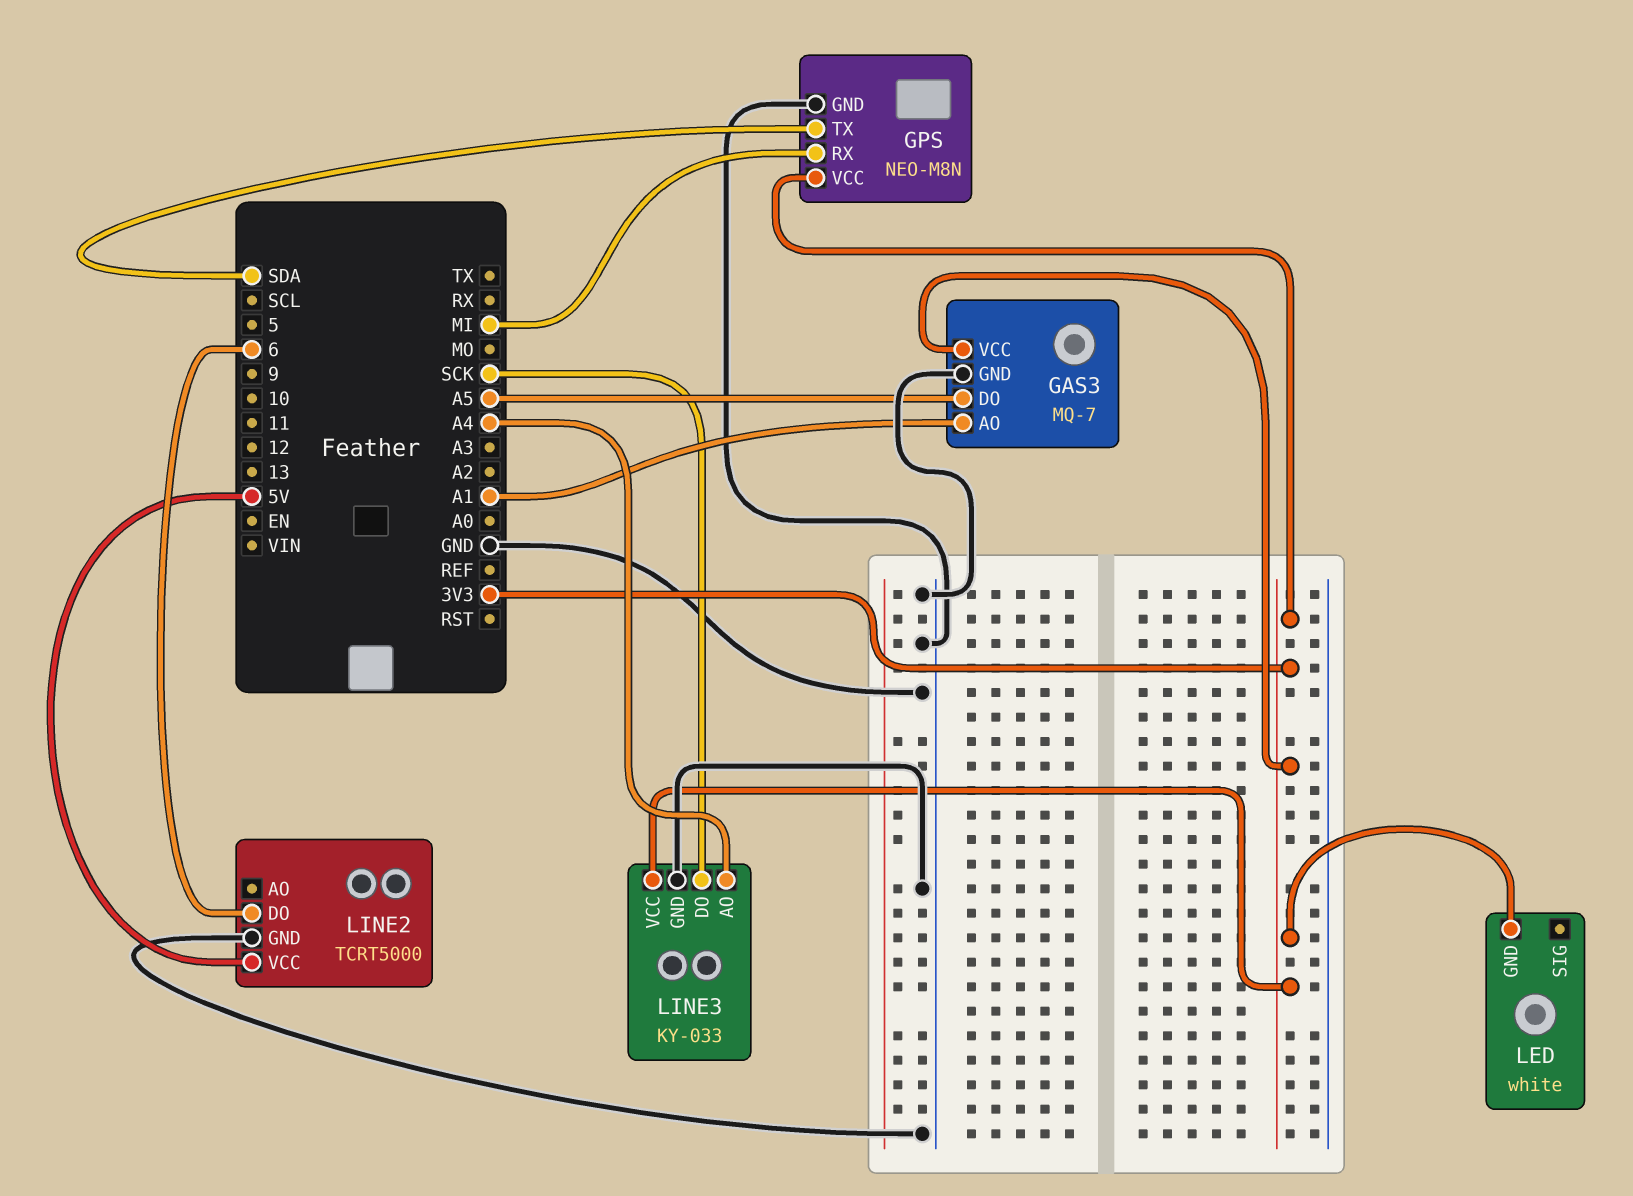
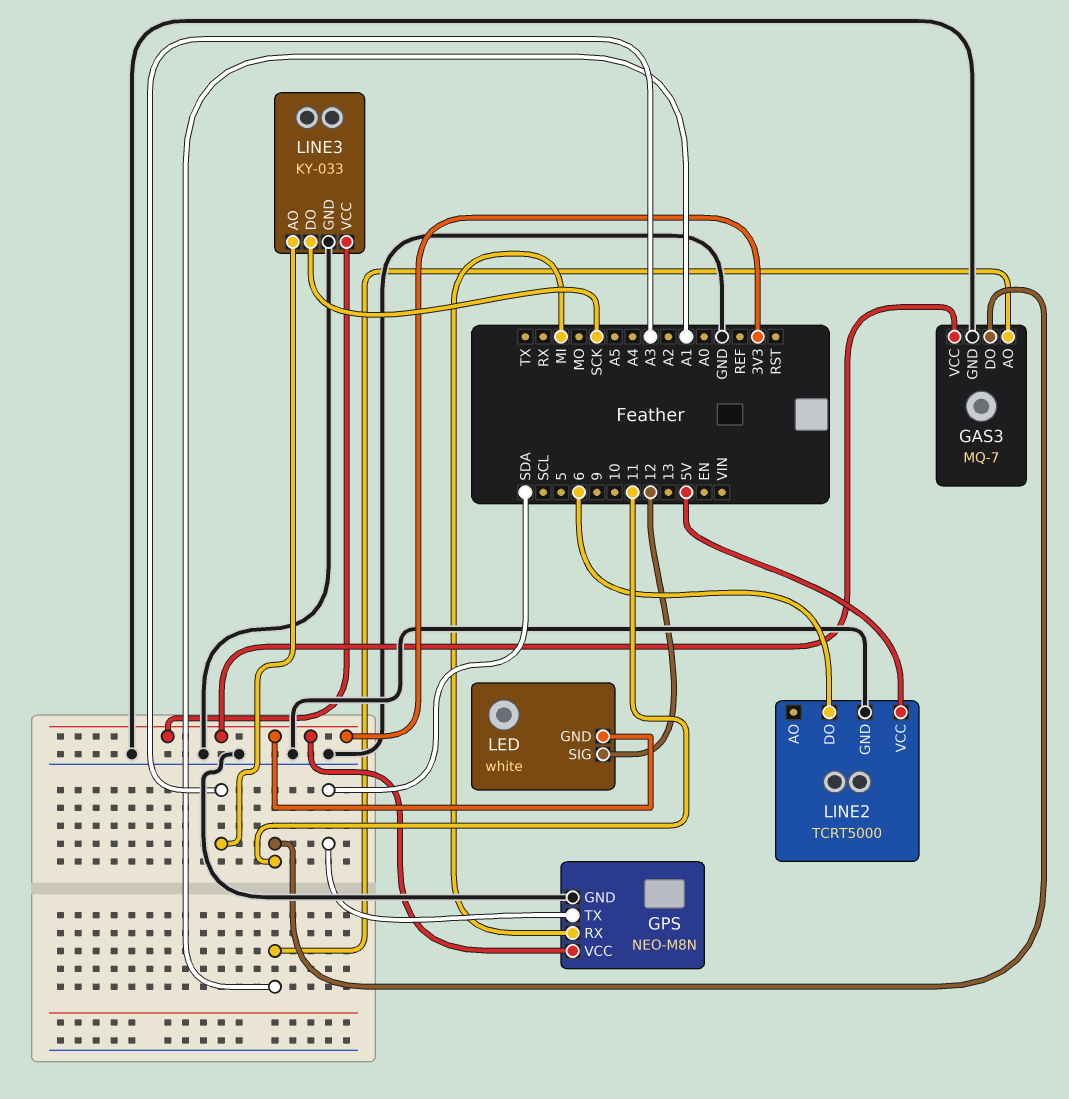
GAS3 pin DO: A5 -> 11
LED pin SIG: none -> 12
LINE3 pin AO: A4 -> A3

